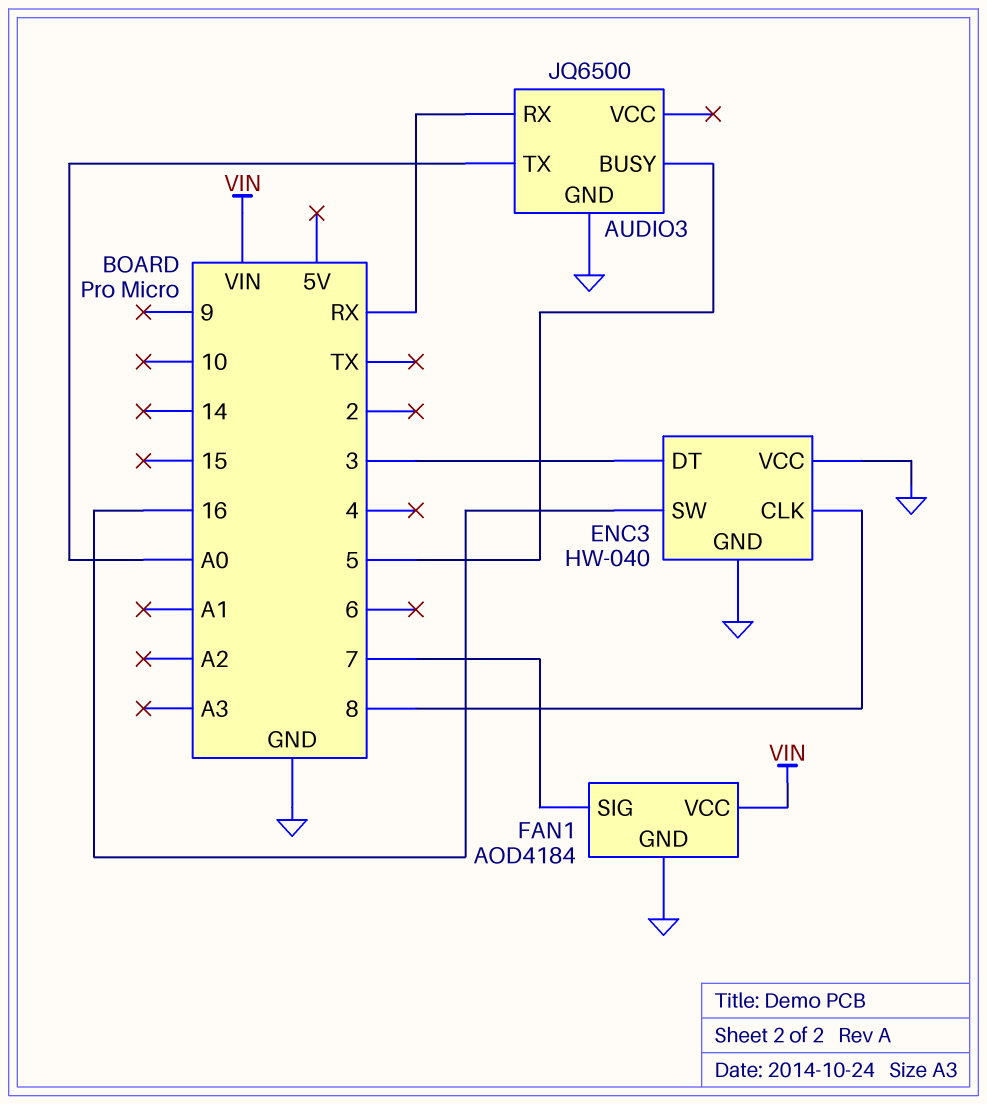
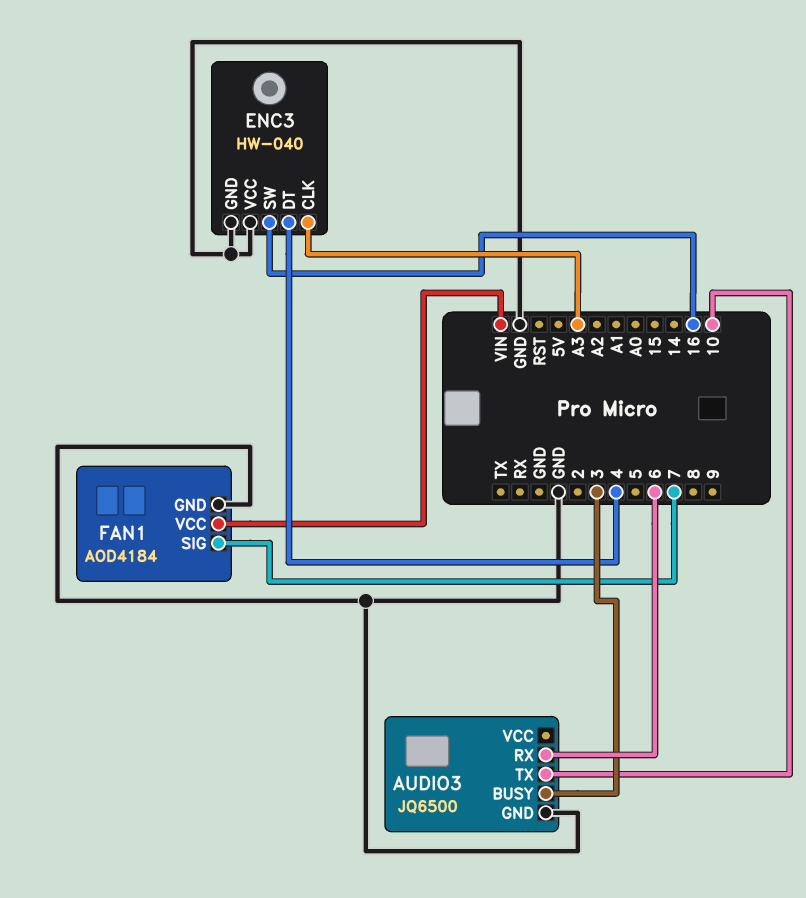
AUDIO3 pin BUSY: 5 -> 3
AUDIO3 pin RX: RX -> 6
AUDIO3 pin TX: A0 -> 10
ENC3 pin CLK: 8 -> A3
ENC3 pin DT: 3 -> 4

